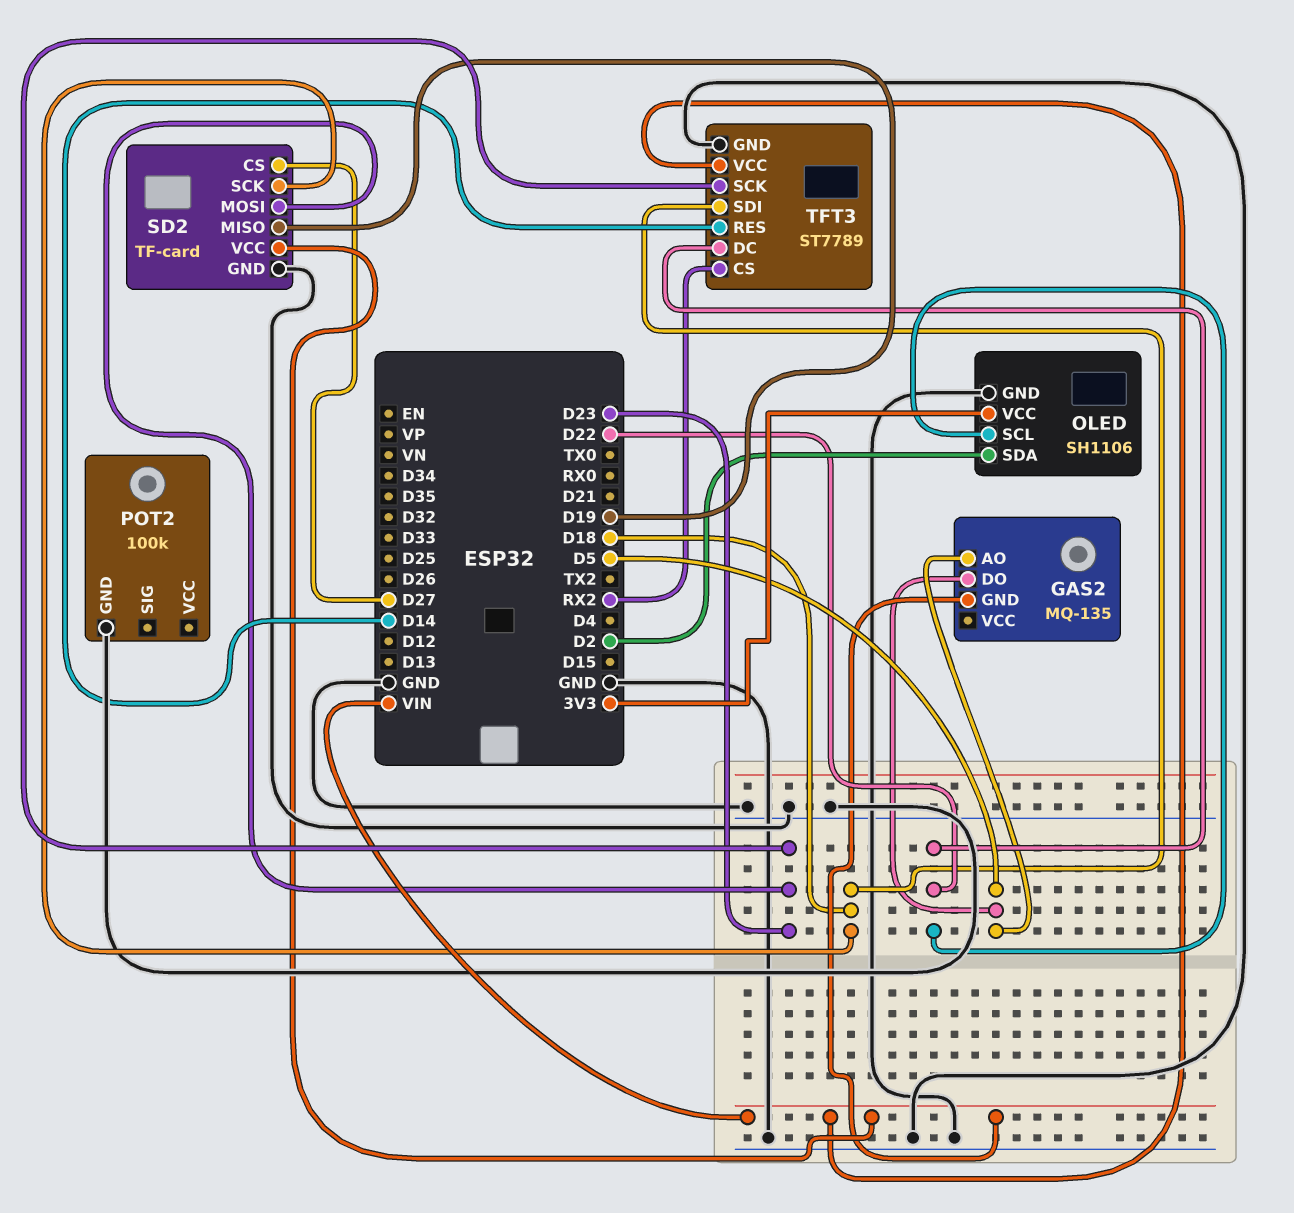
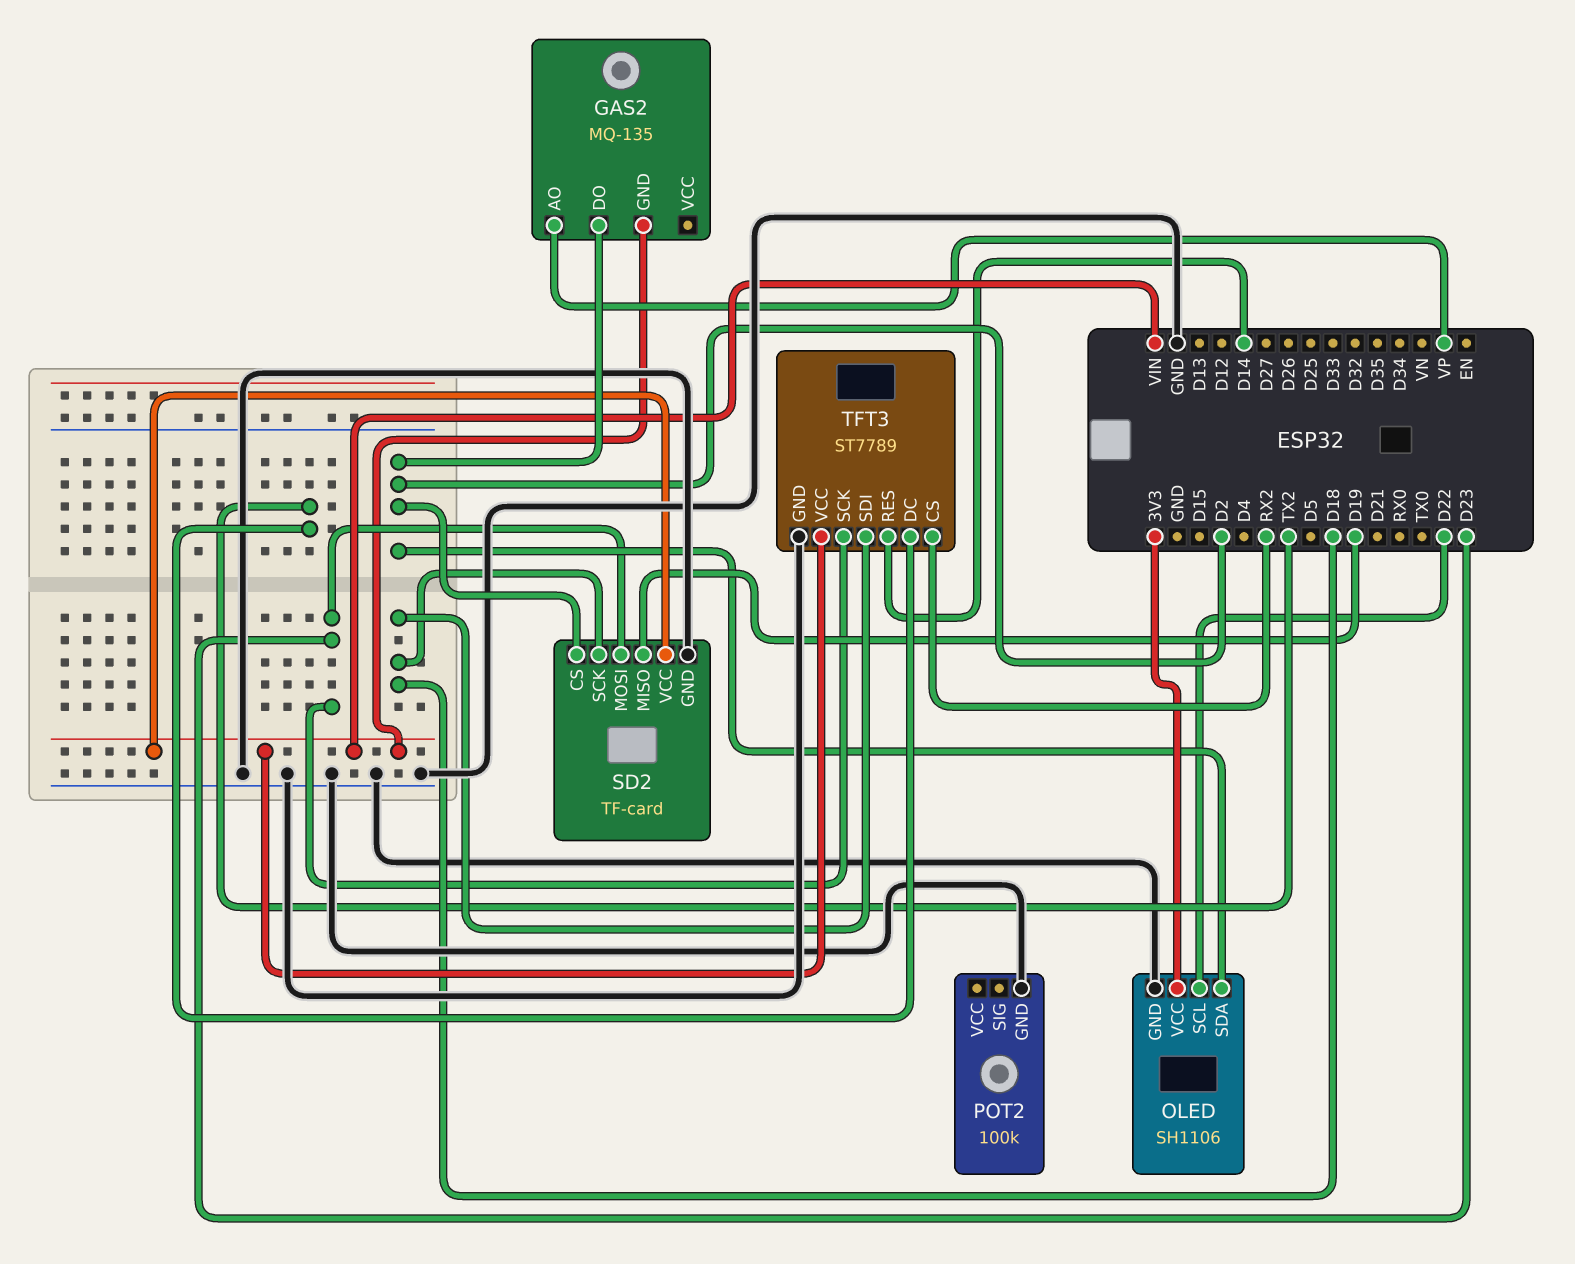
GAS2 pin AO: D5 -> VP
GAS2 pin DO: D5 -> D2
SD2 pin CS: D27 -> D2
TFT3 pin DC: D22 -> TX2

